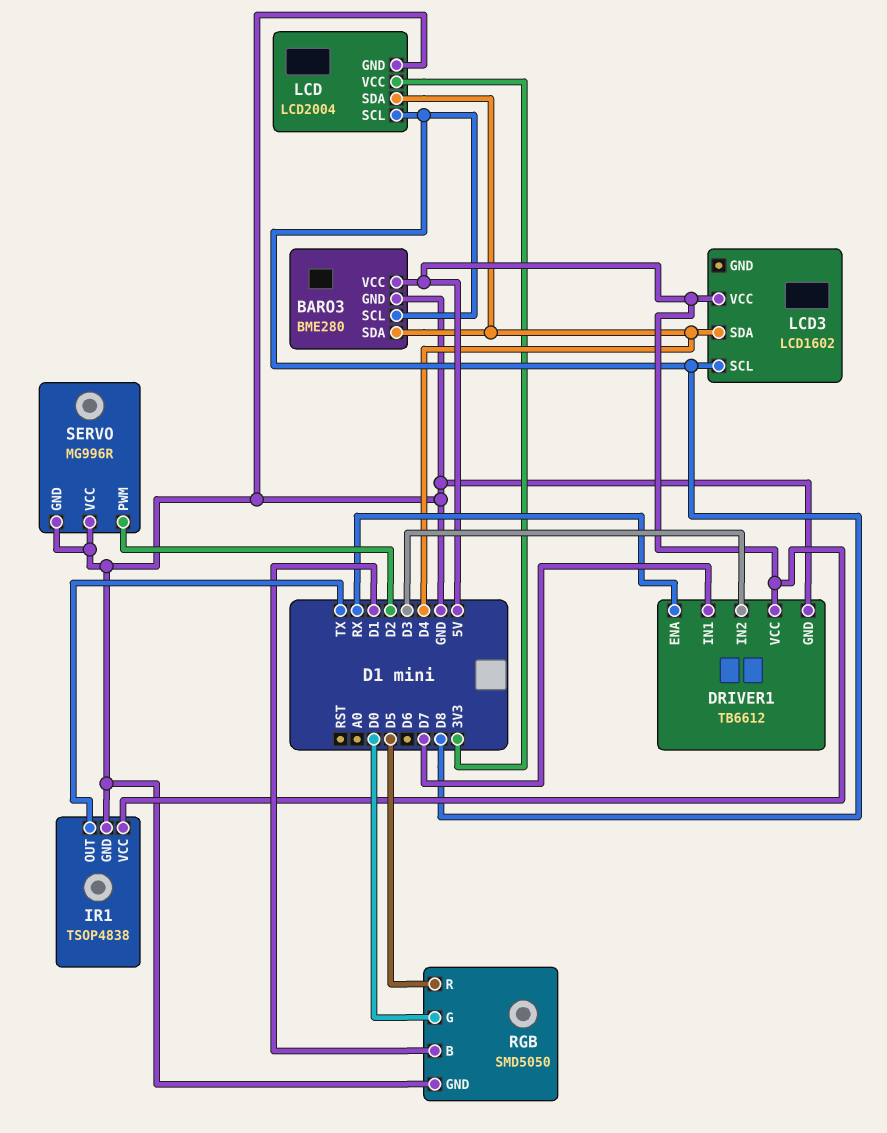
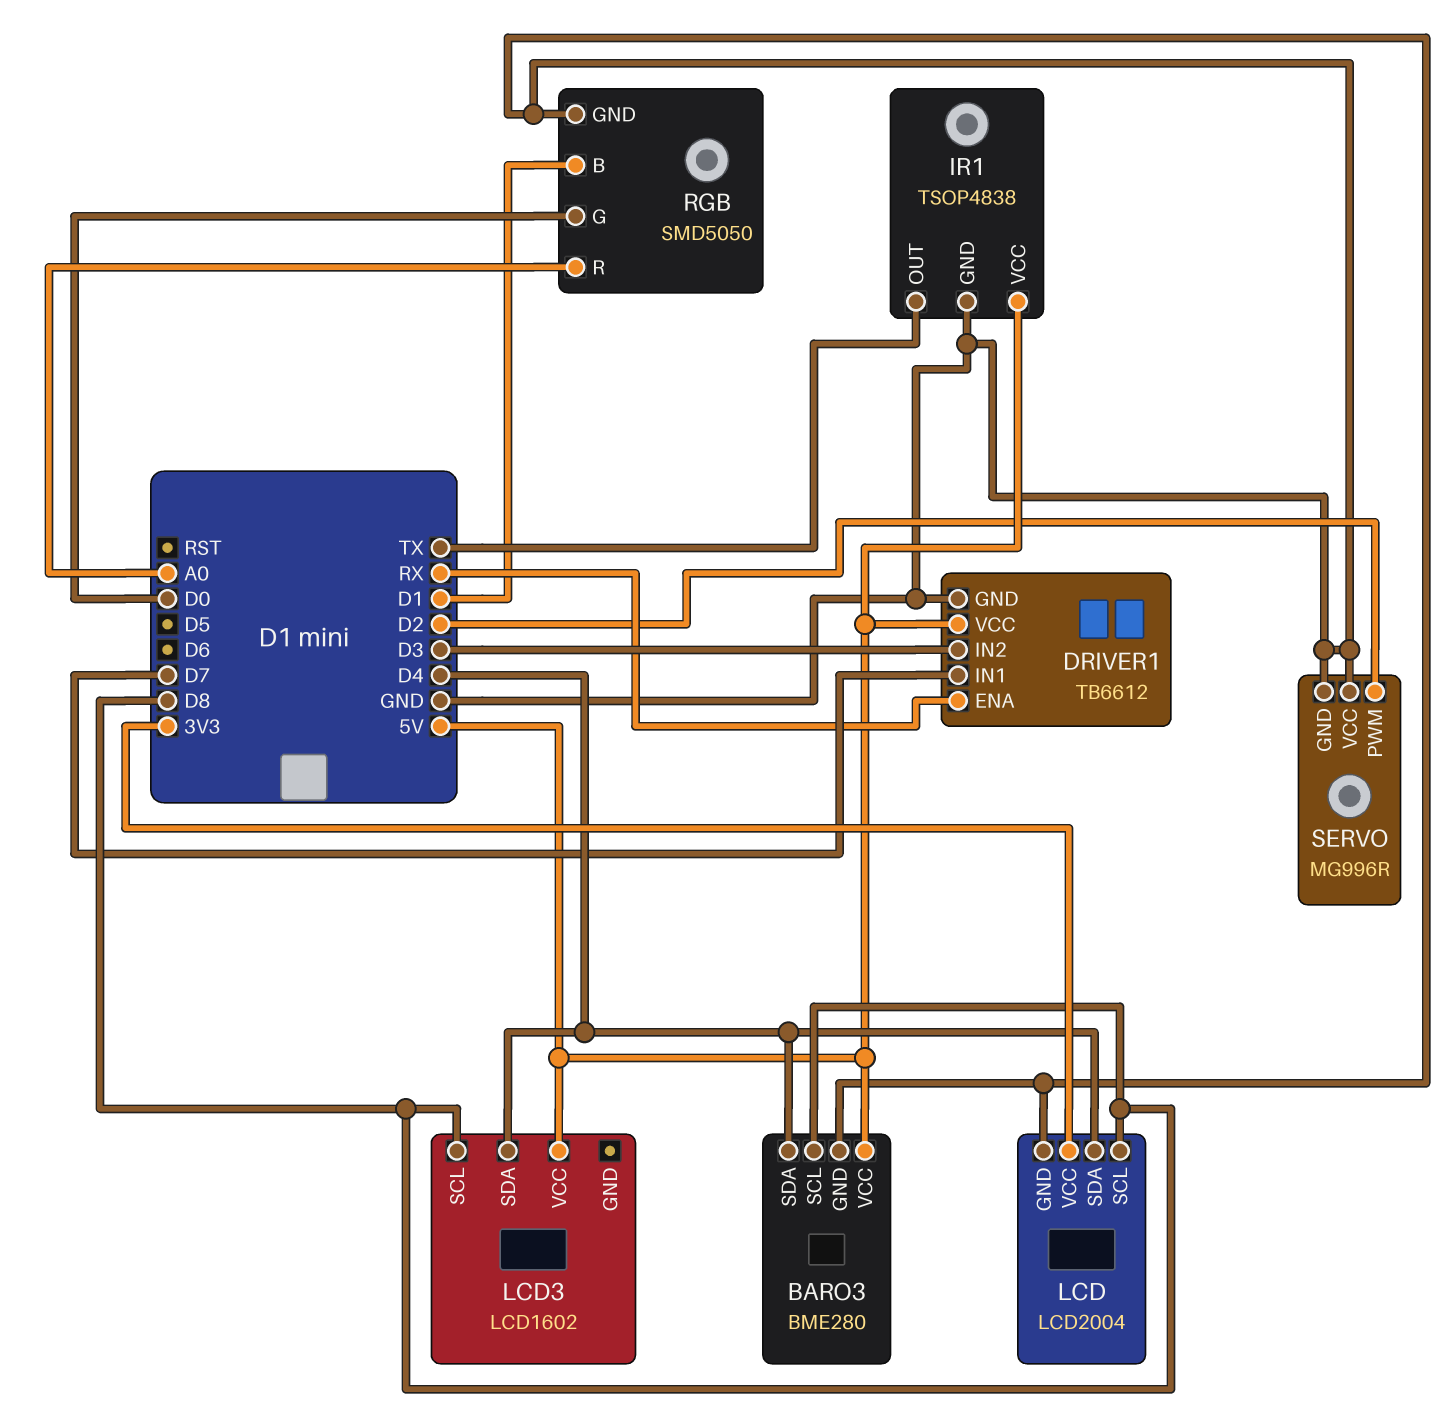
RGB pin R: D5 -> A0

